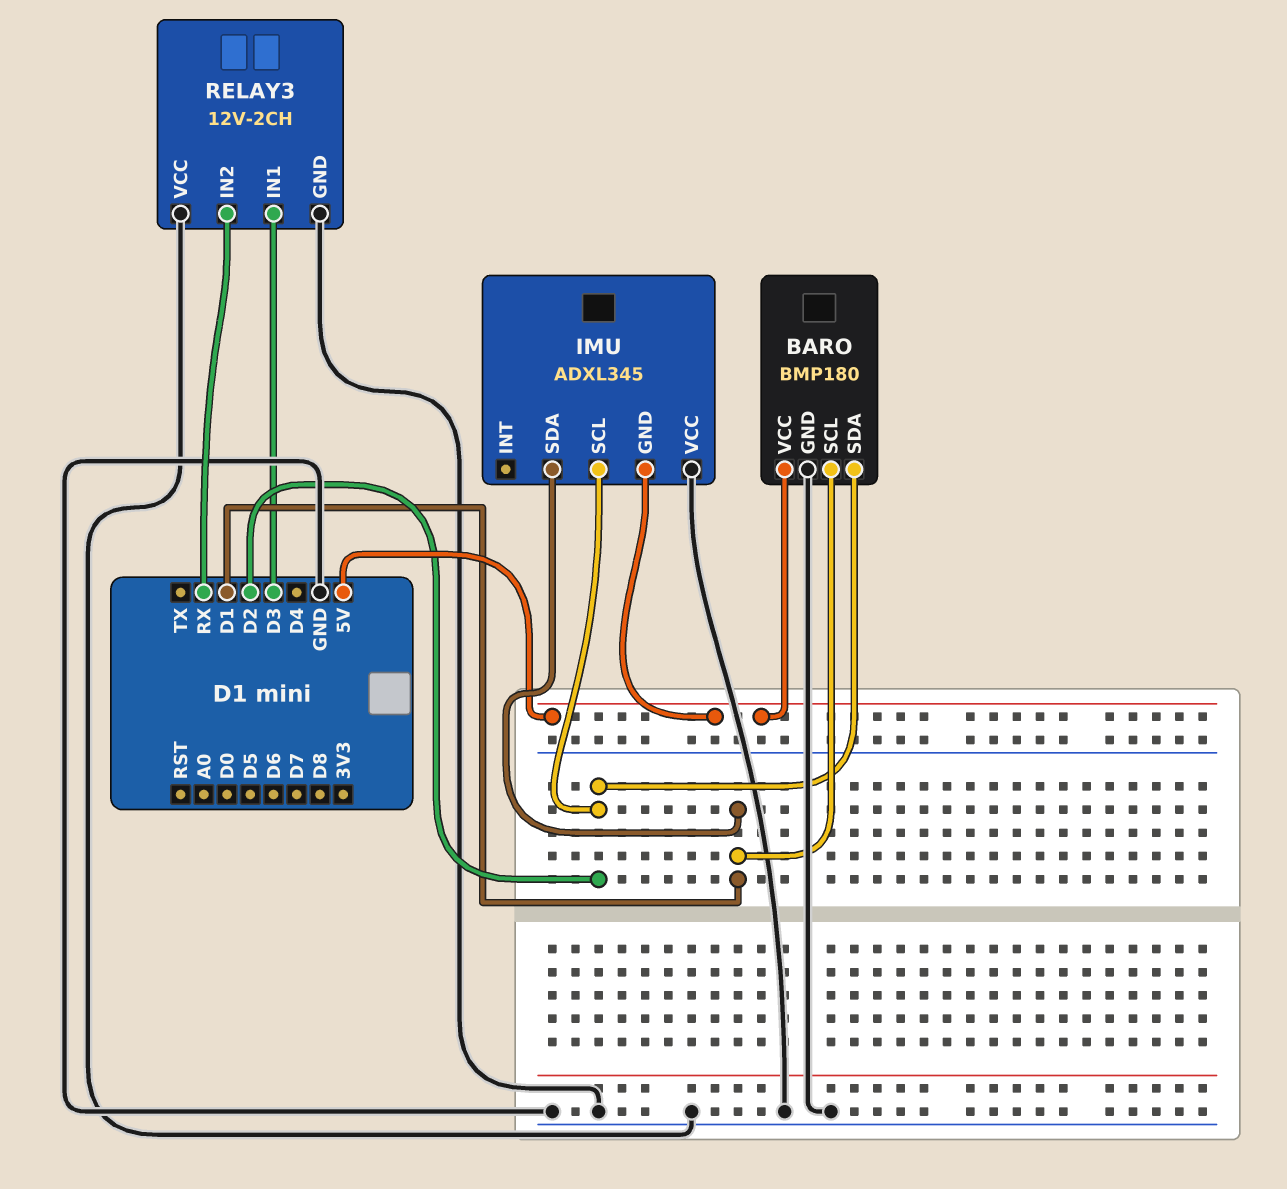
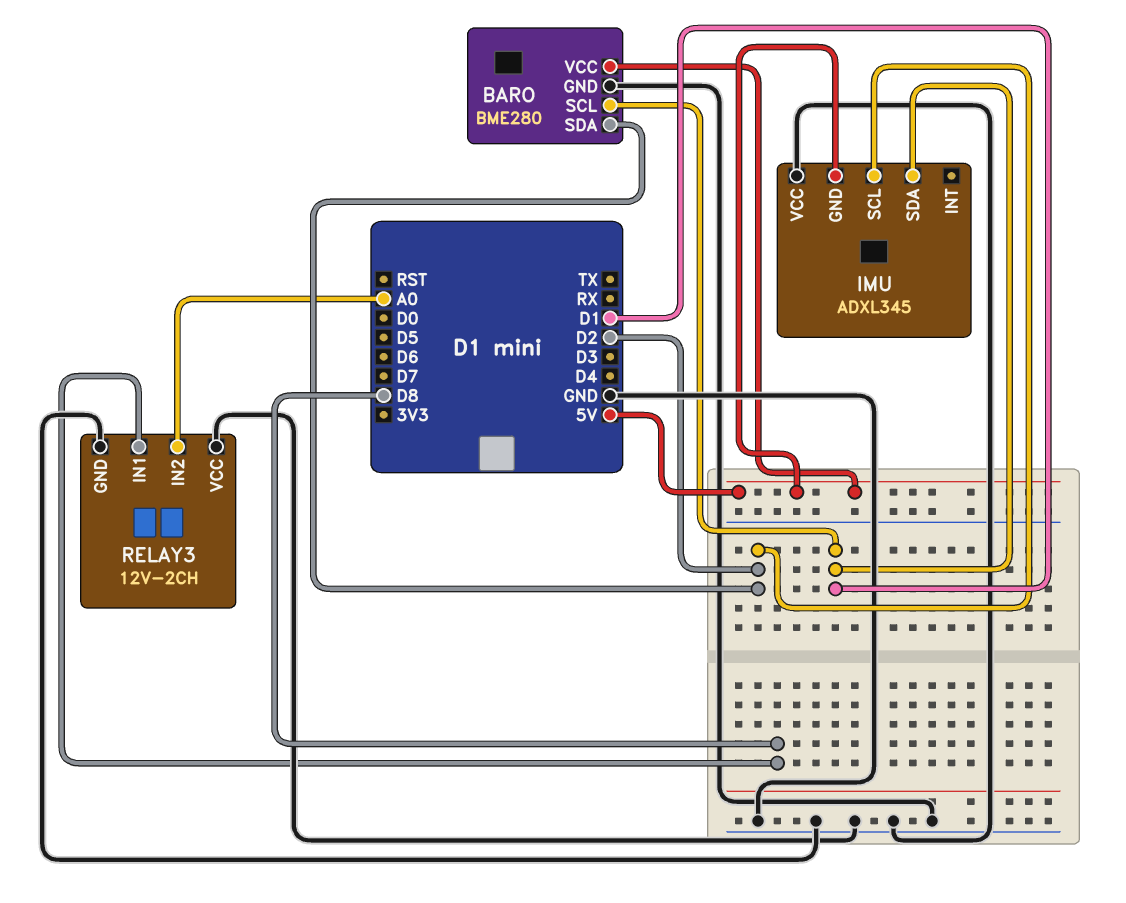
BARO: BMP180 -> BME280
RELAY3 pin IN1: D3 -> D8
RELAY3 pin IN2: RX -> A0

